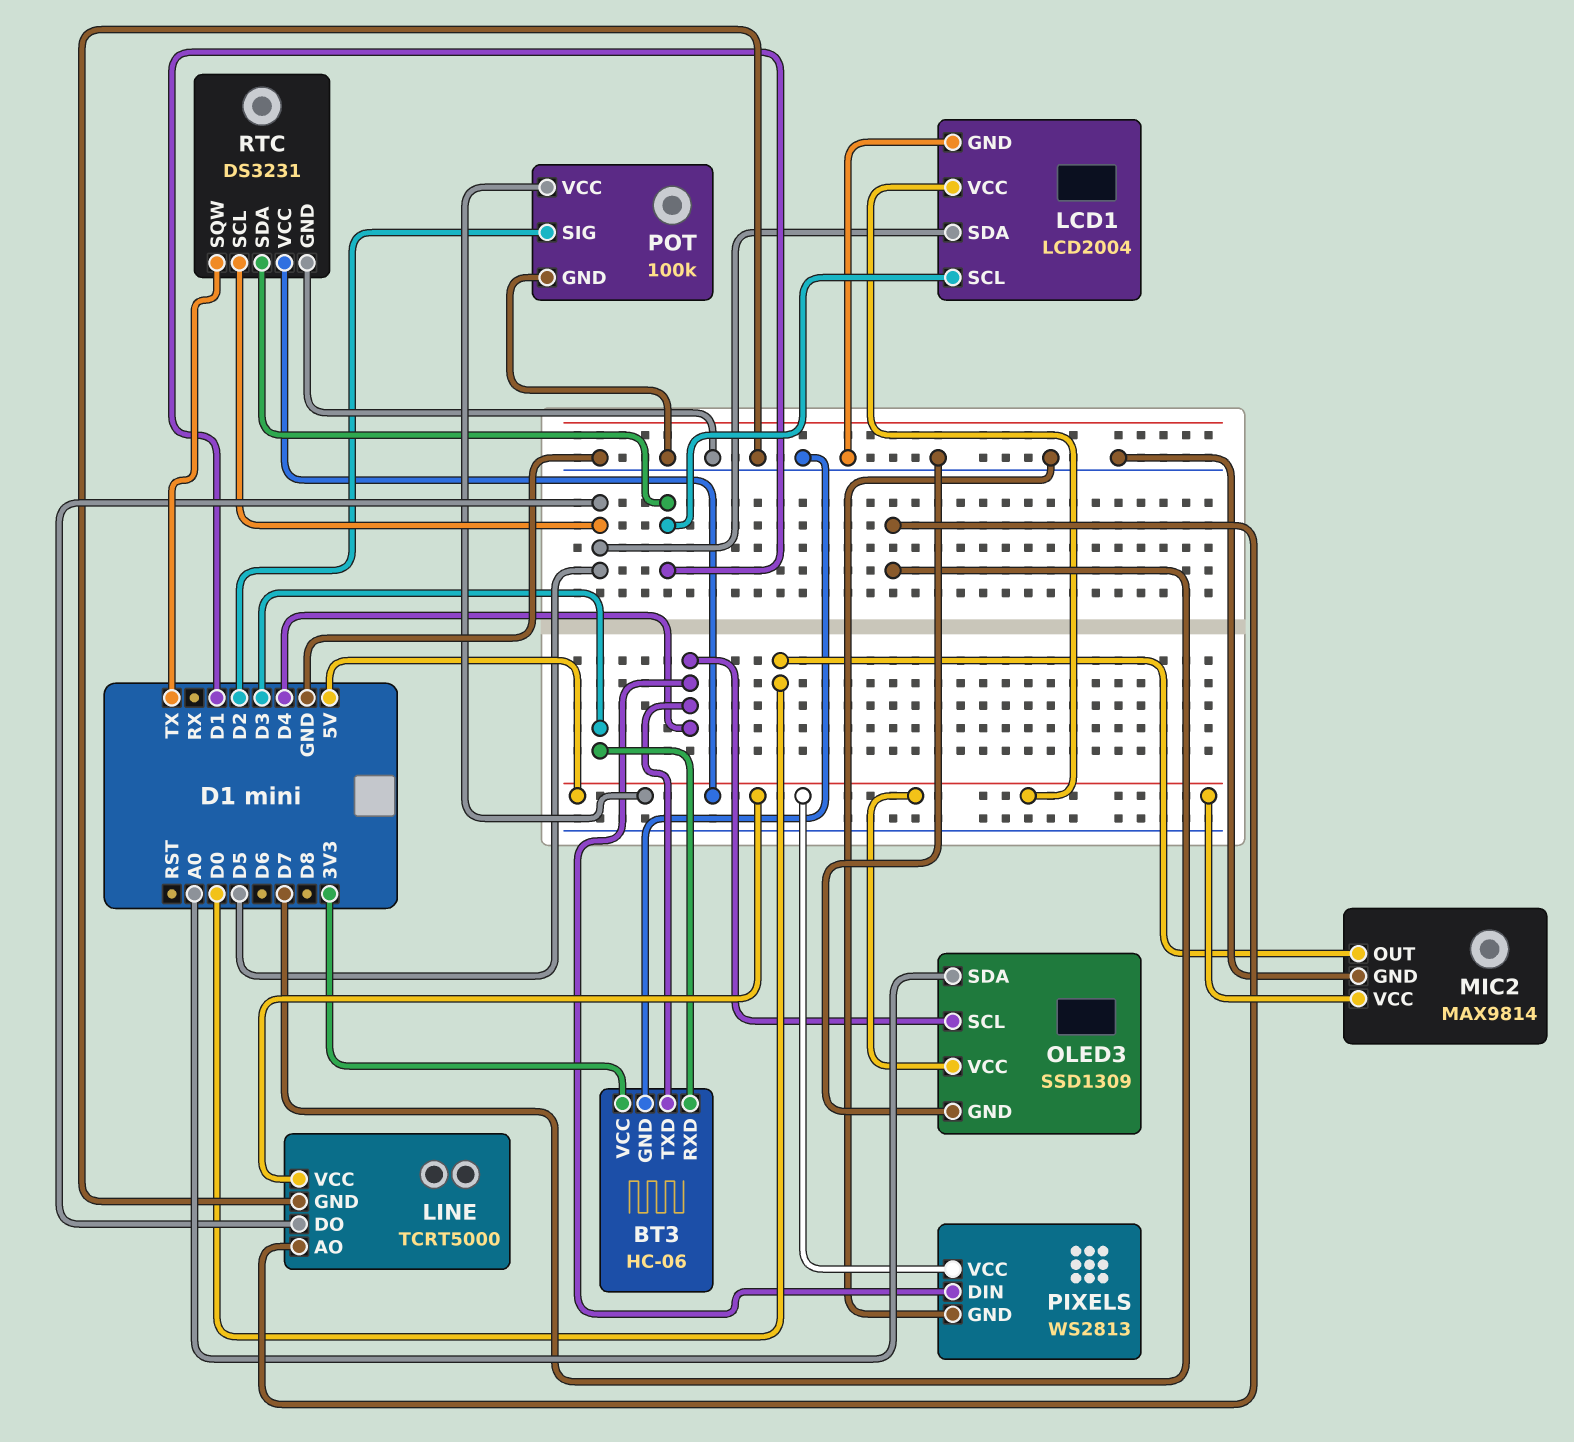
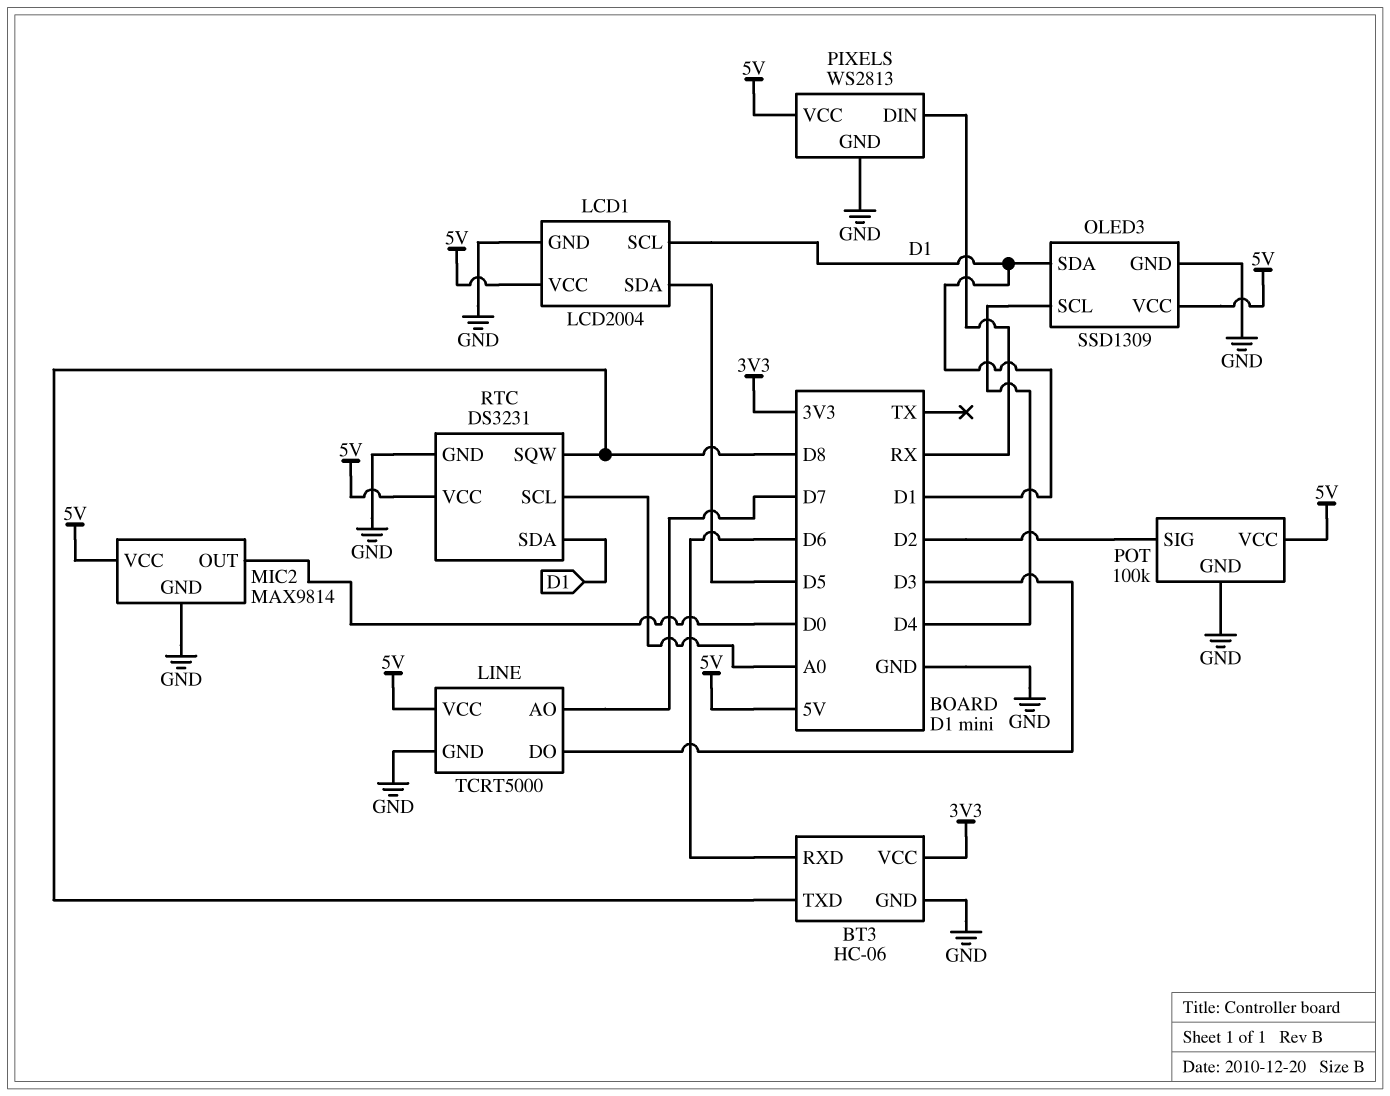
BT3 pin RXD: D3 -> D6
BT3 pin TXD: D4 -> D8
LINE pin DO: D5 -> D3
OLED3 pin SDA: A0 -> D1
PIXELS pin DIN: D4 -> RX
RTC pin SCL: D5 -> A0
RTC pin SQW: TX -> D8

